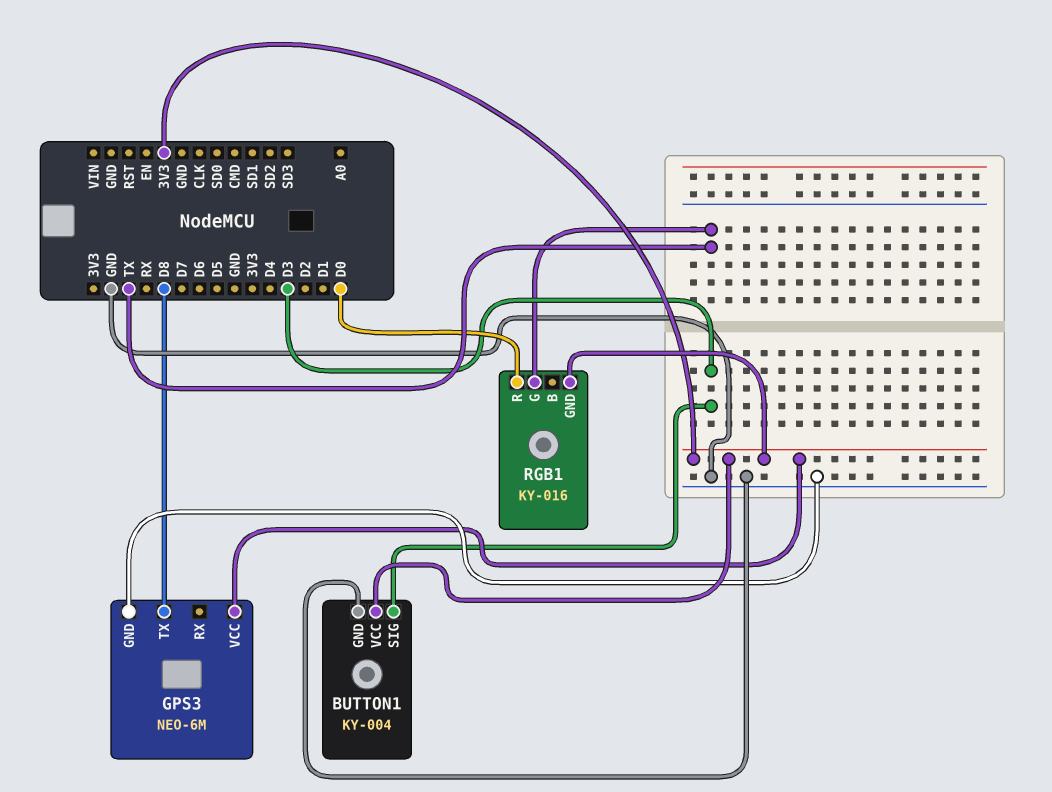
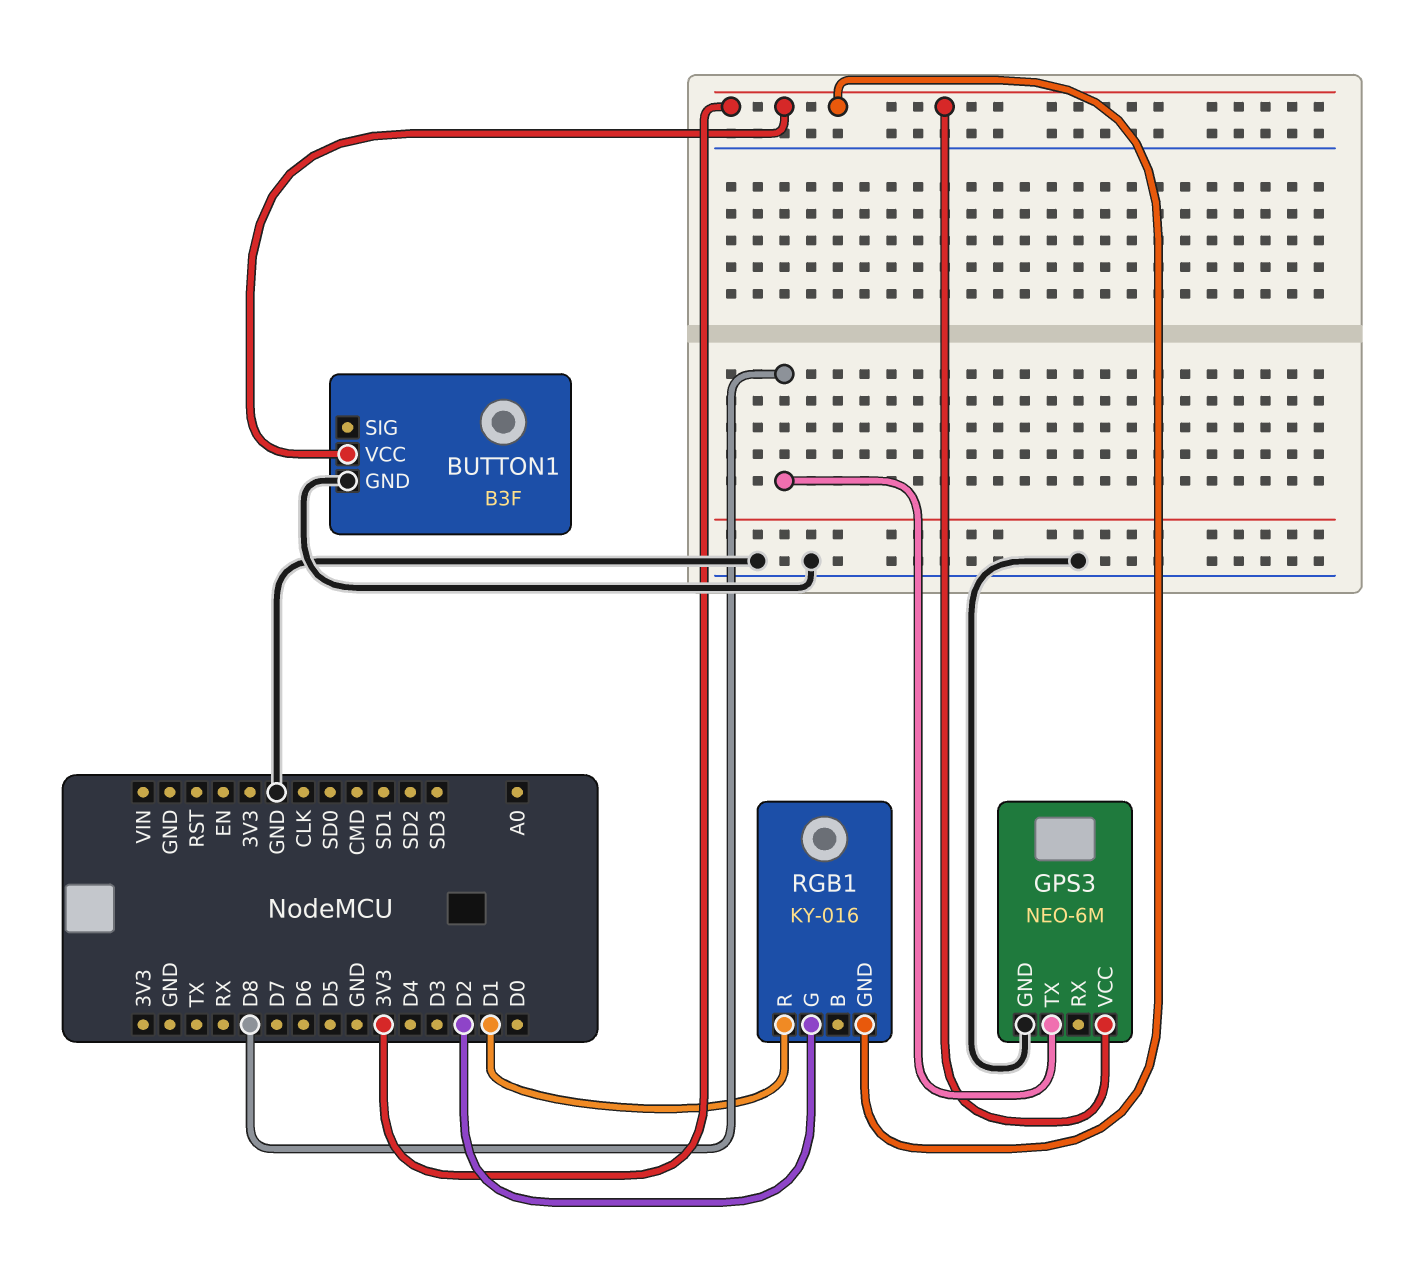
BUTTON1: KY-004 -> B3F
BUTTON1 pin SIG: D3 -> none
RGB1 pin G: TX -> D2
RGB1 pin R: D0 -> D1

